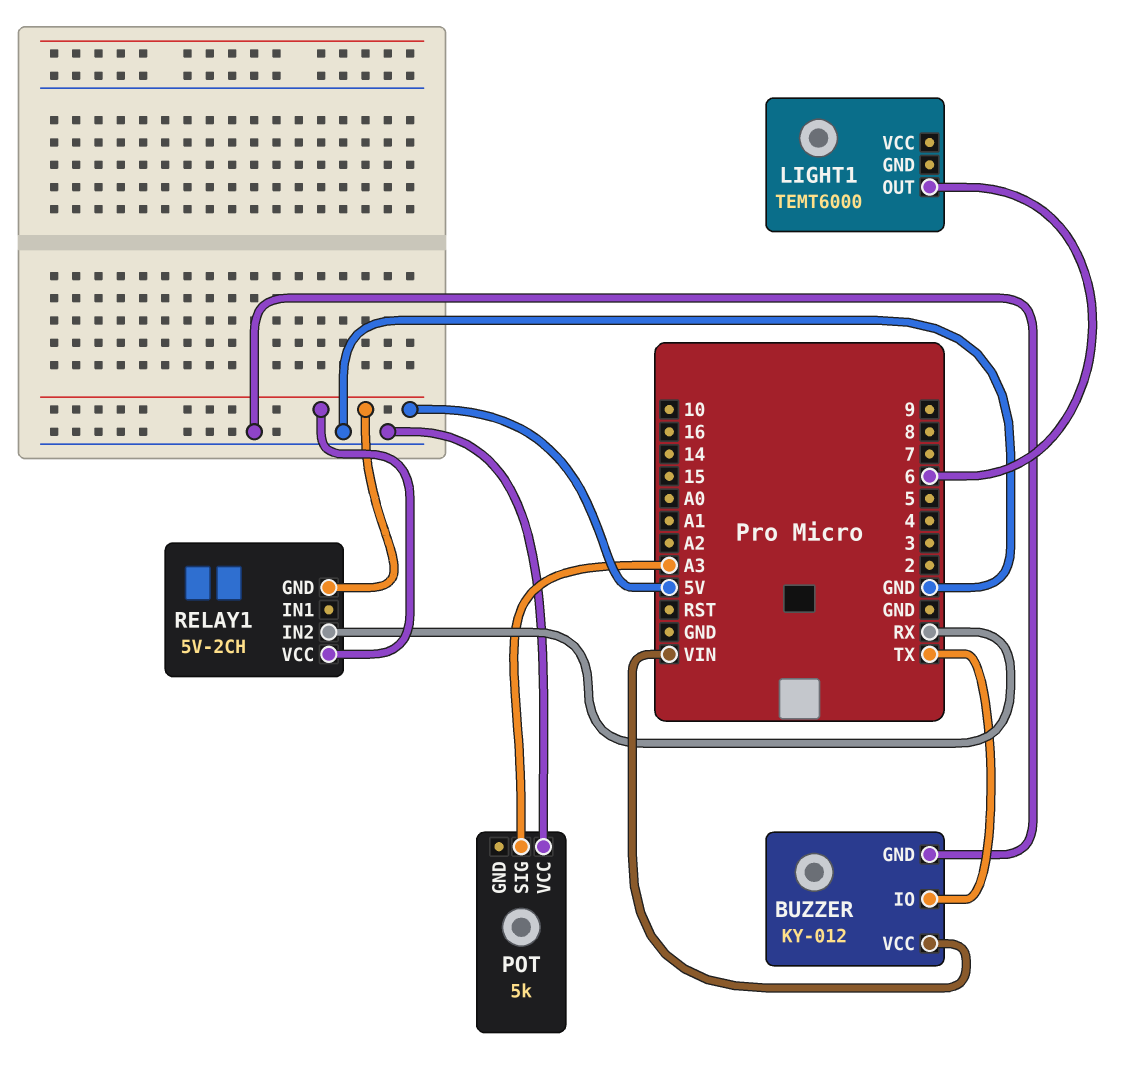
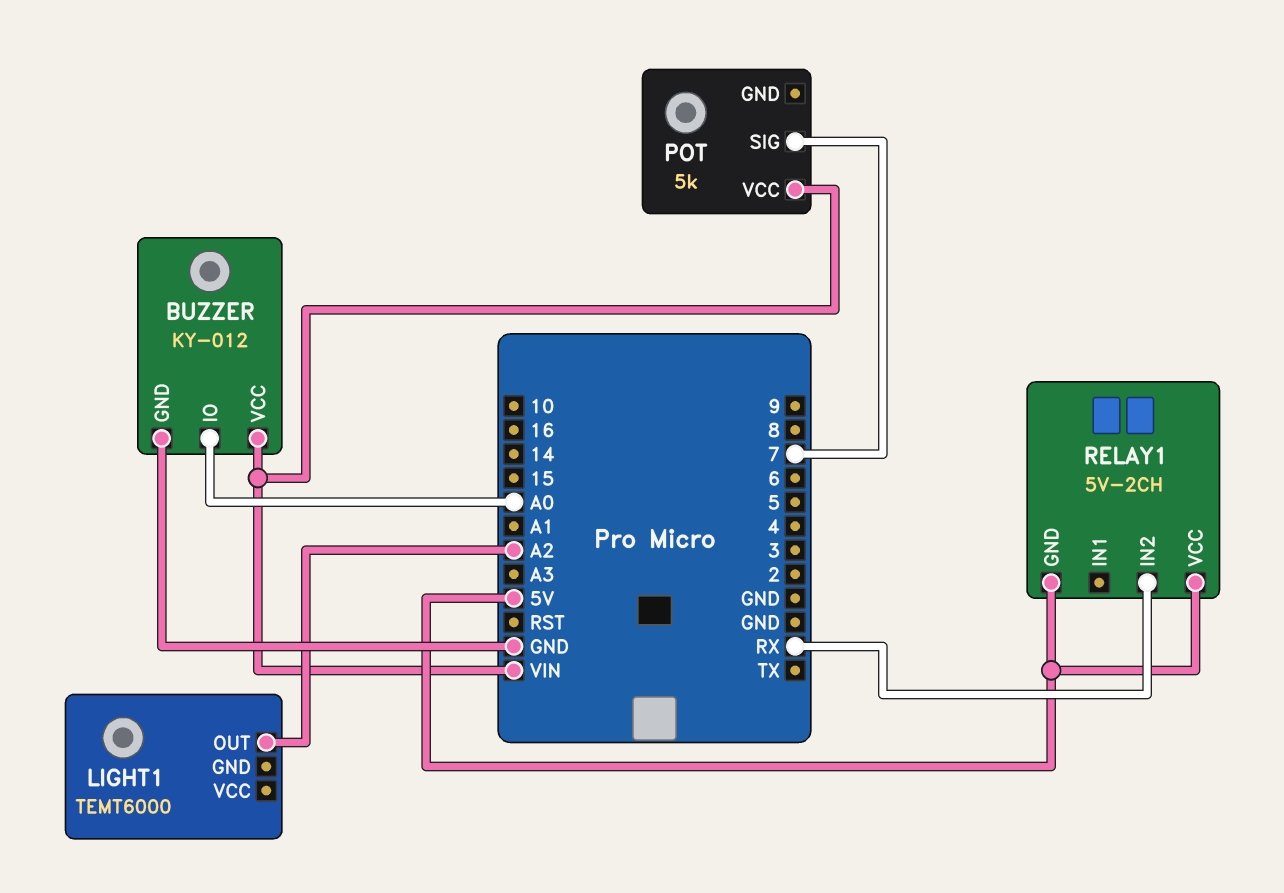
BUZZER pin IO: TX -> A0
LIGHT1 pin OUT: 6 -> A2
POT pin SIG: A3 -> 7
POT pin VCC: GND -> VIN

